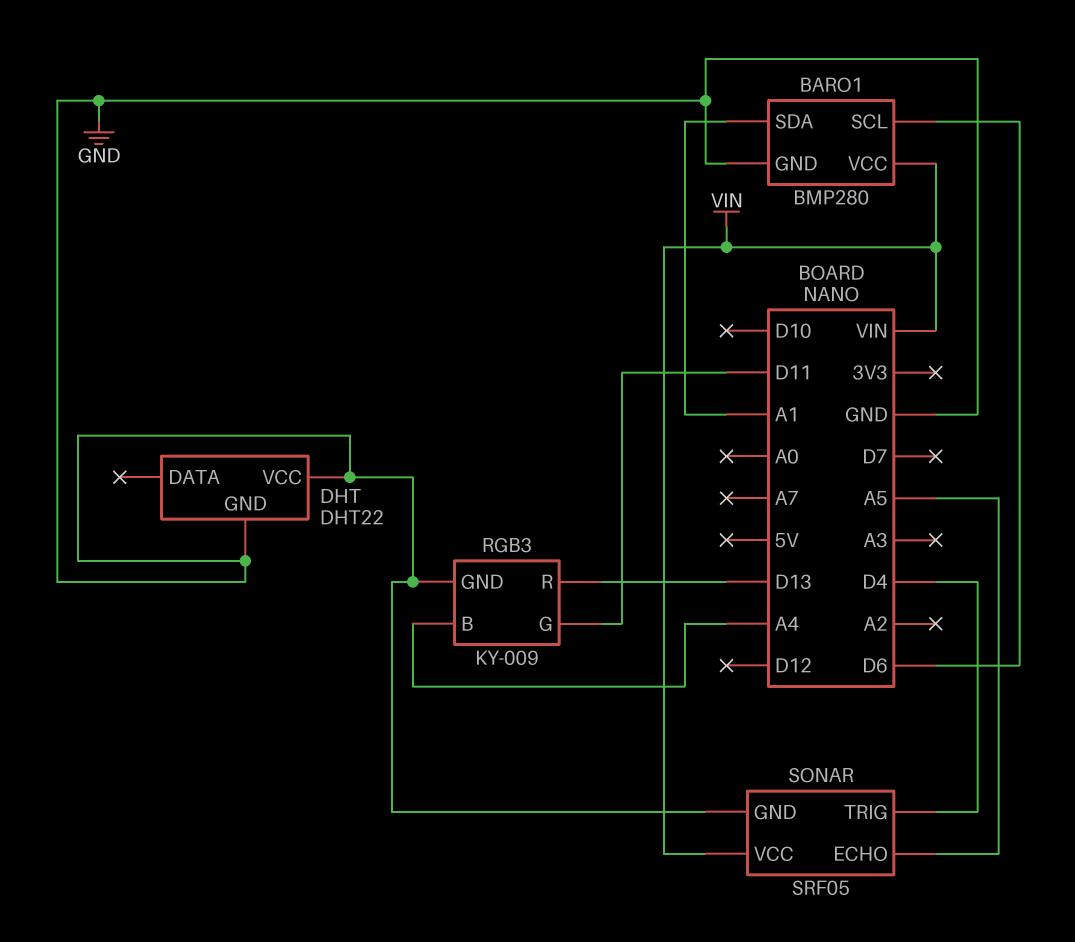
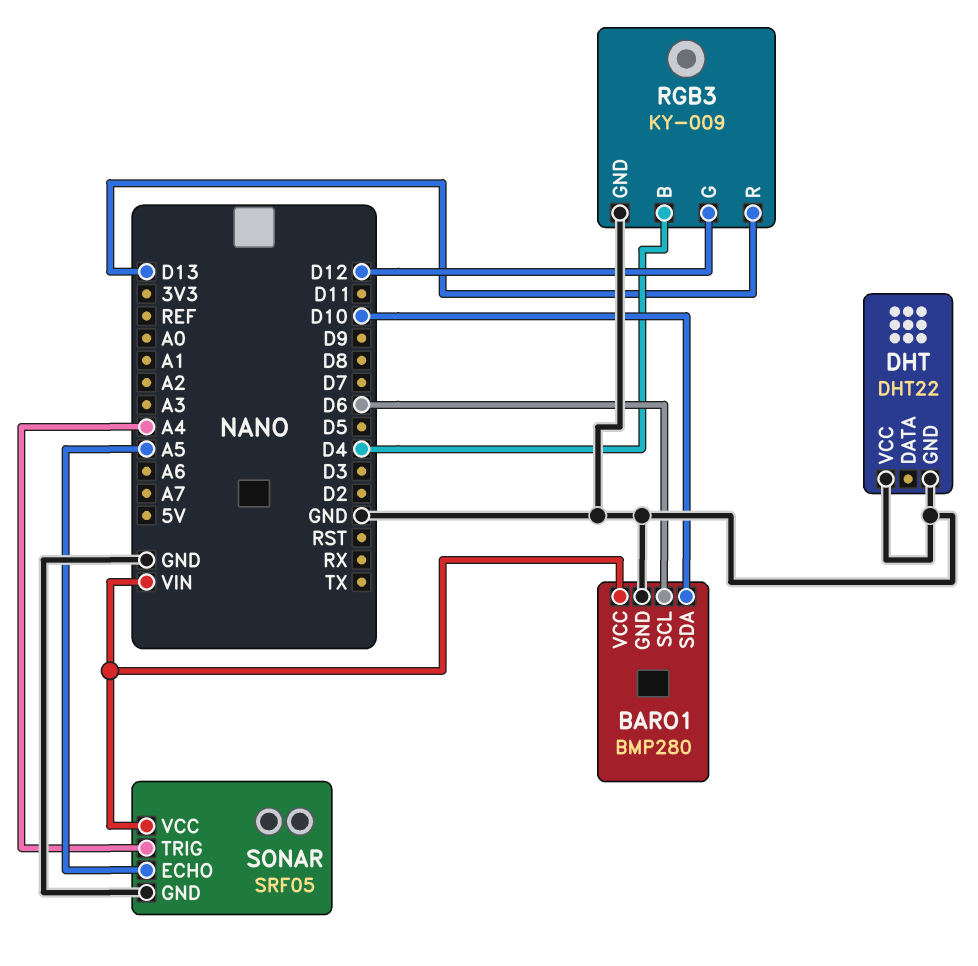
BARO1 pin SDA: A1 -> D10
RGB3 pin B: A4 -> D4
RGB3 pin G: D11 -> D12
SONAR pin TRIG: D4 -> A4

